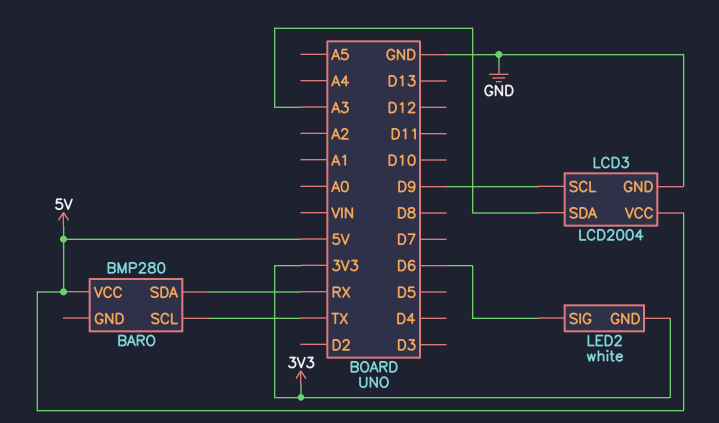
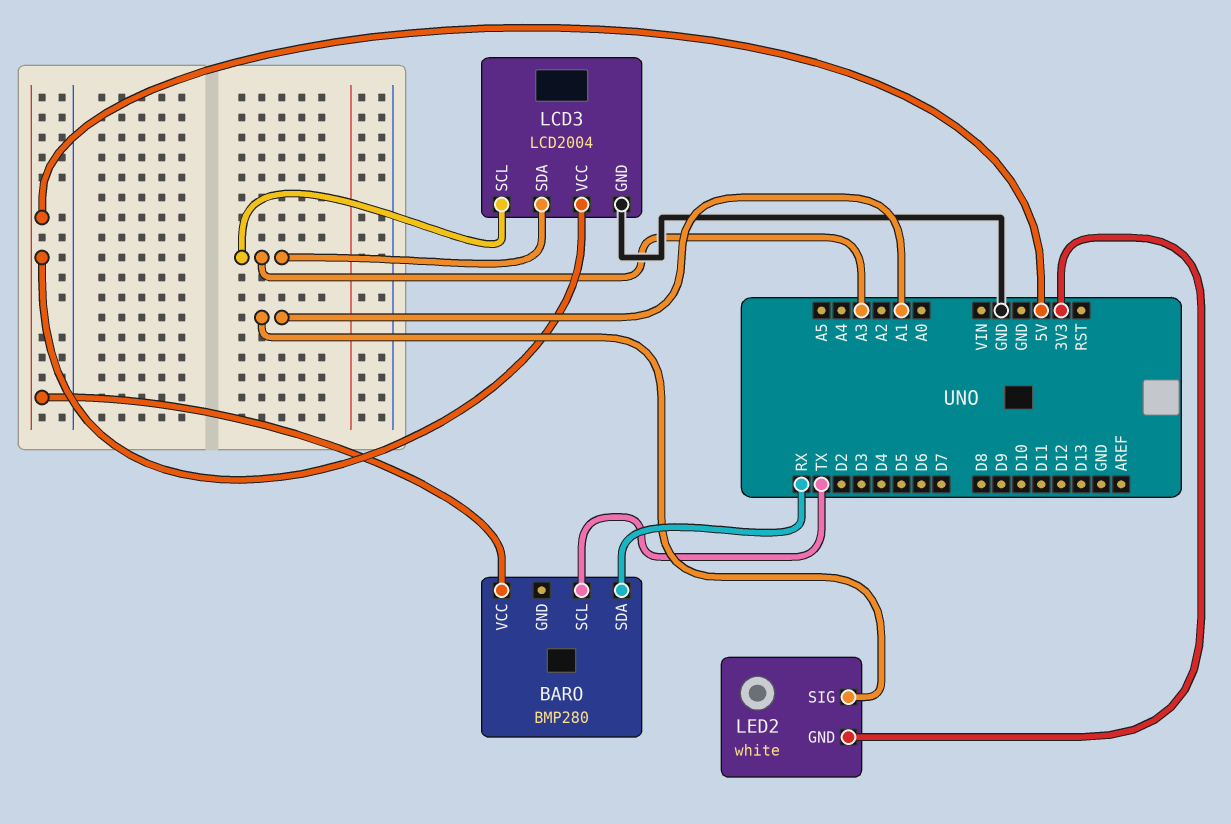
LCD3 pin SCL: D9 -> A3
LED2 pin SIG: D6 -> A1

